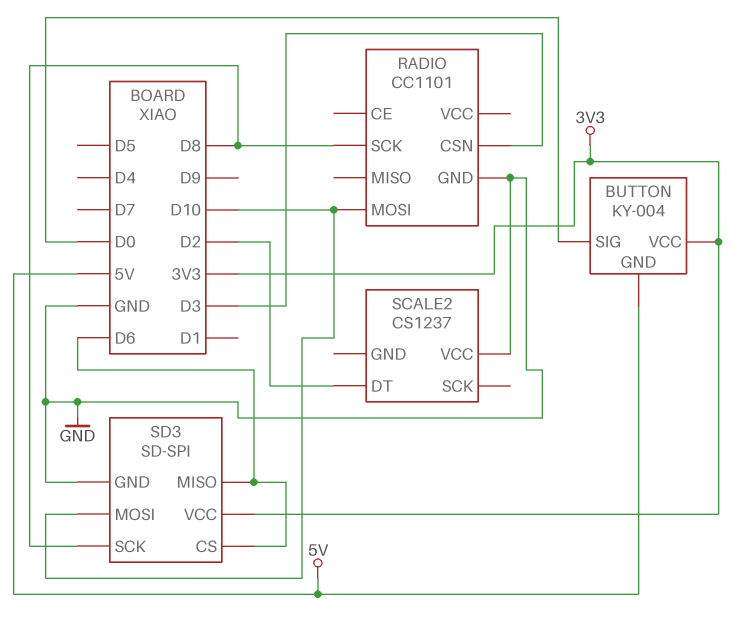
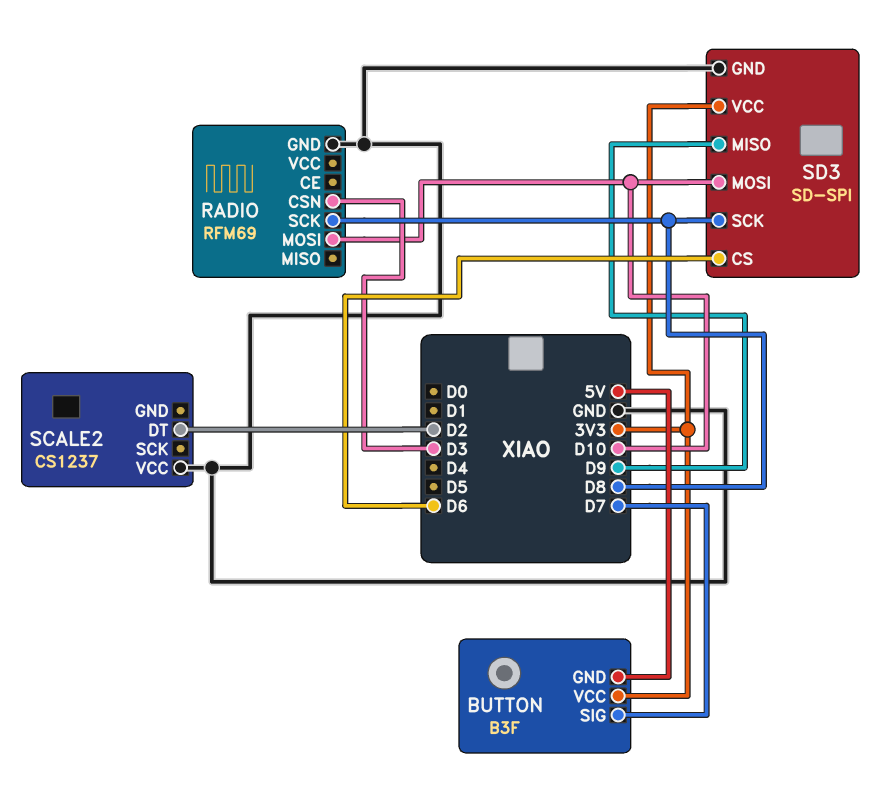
BUTTON: KY-004 -> B3F
BUTTON pin SIG: D0 -> D7
RADIO: CC1101 -> RFM69
SD3 pin MISO: D6 -> D9

